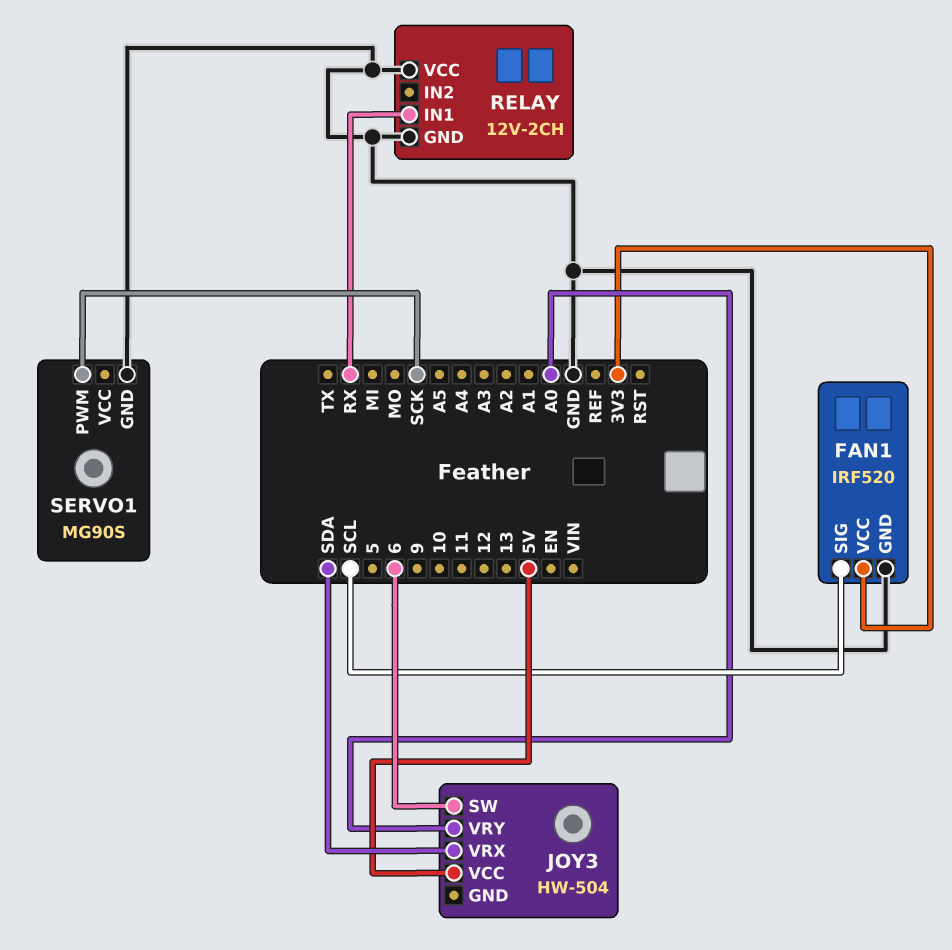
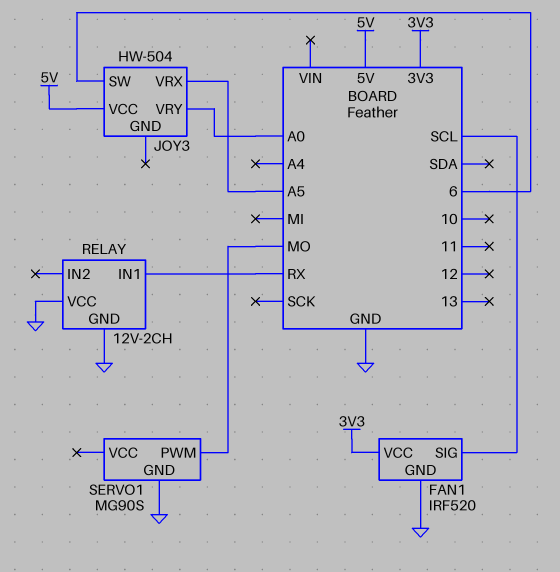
JOY3 pin VRX: SDA -> A5
SERVO1 pin PWM: SCK -> MO

